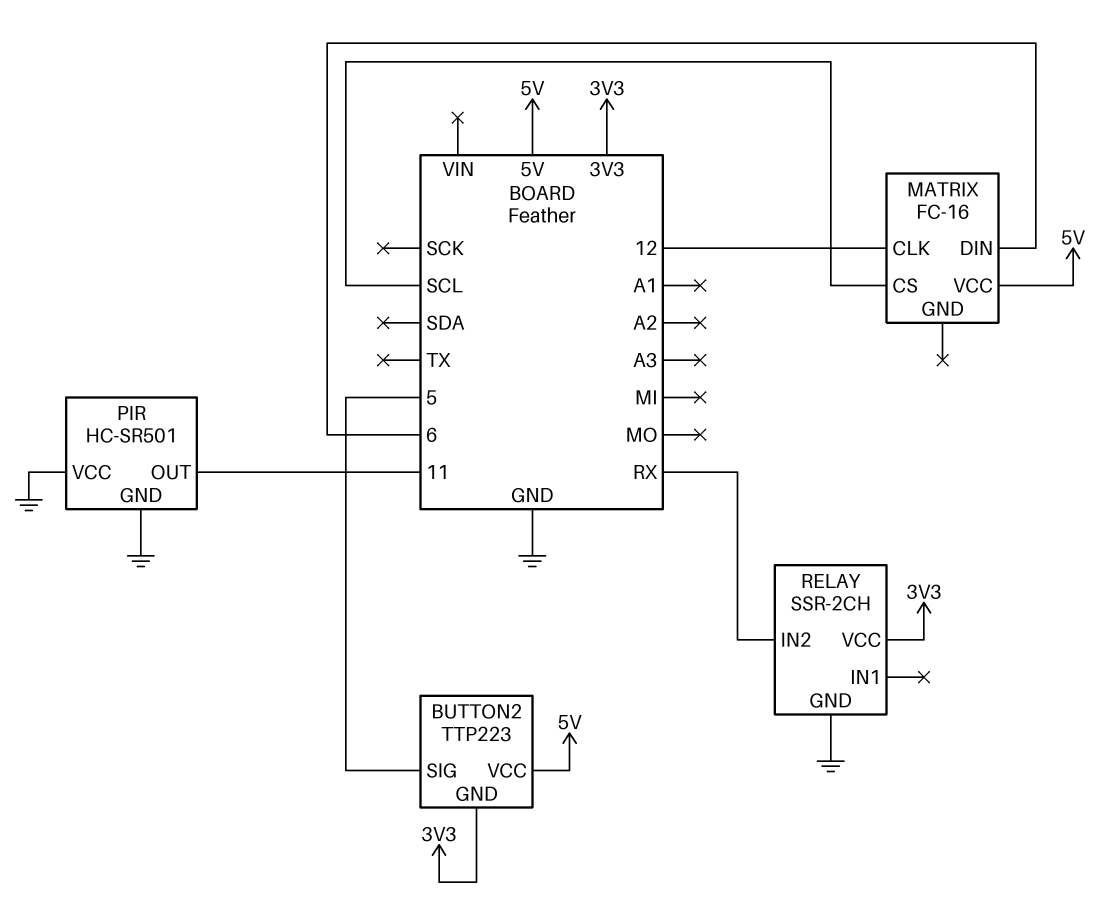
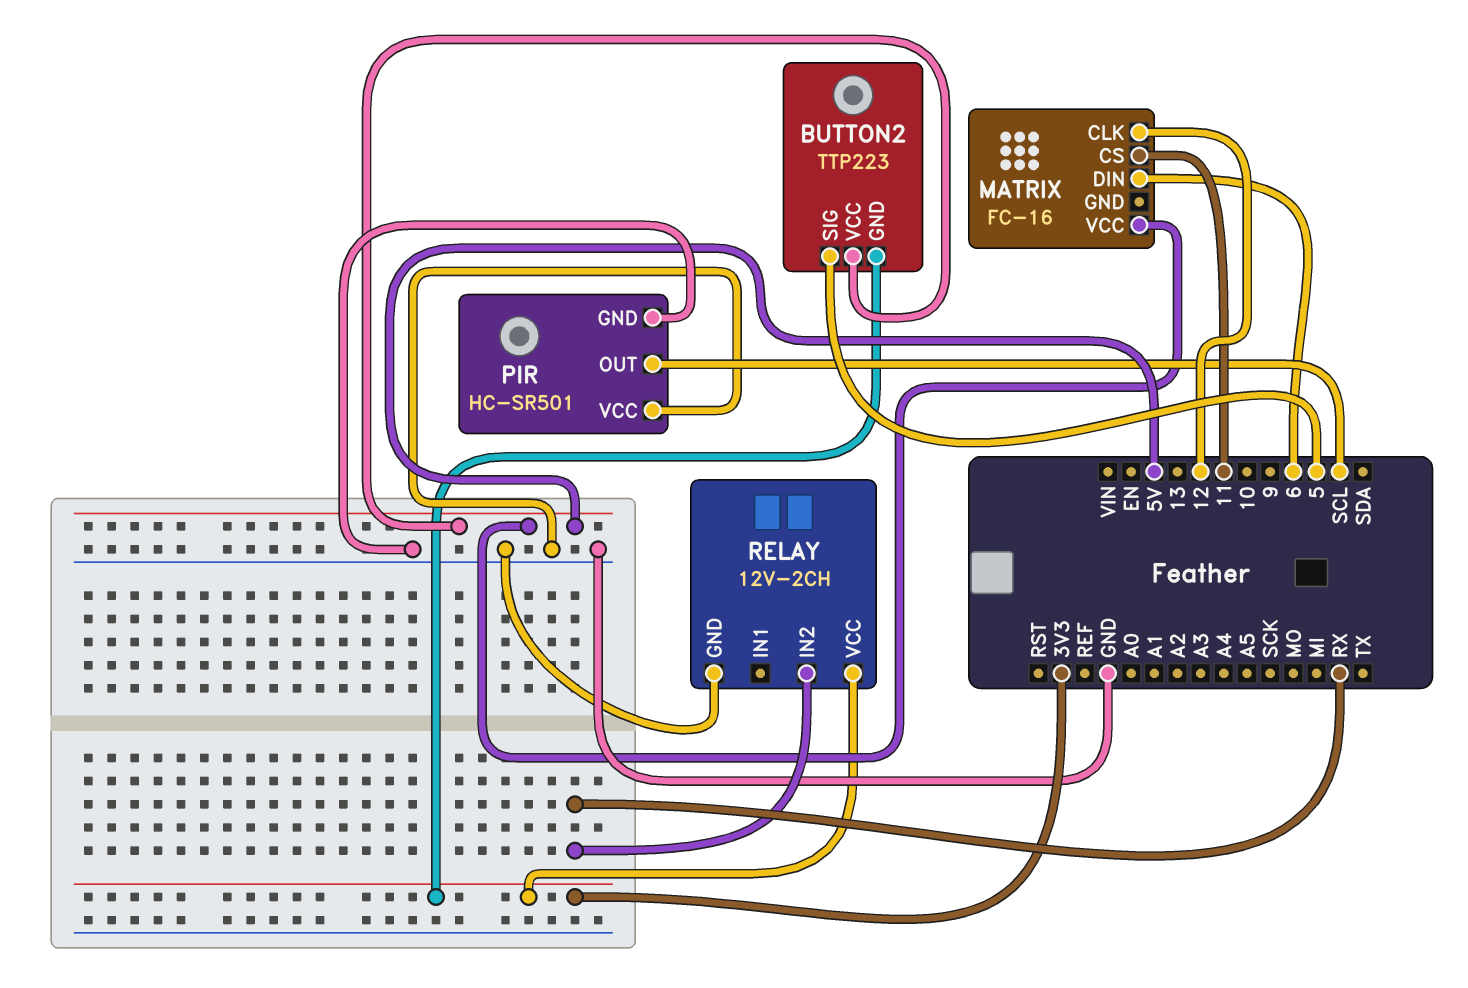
MATRIX pin CS: SCL -> 11
PIR pin OUT: 11 -> SCL
RELAY: SSR-2CH -> 12V-2CH

